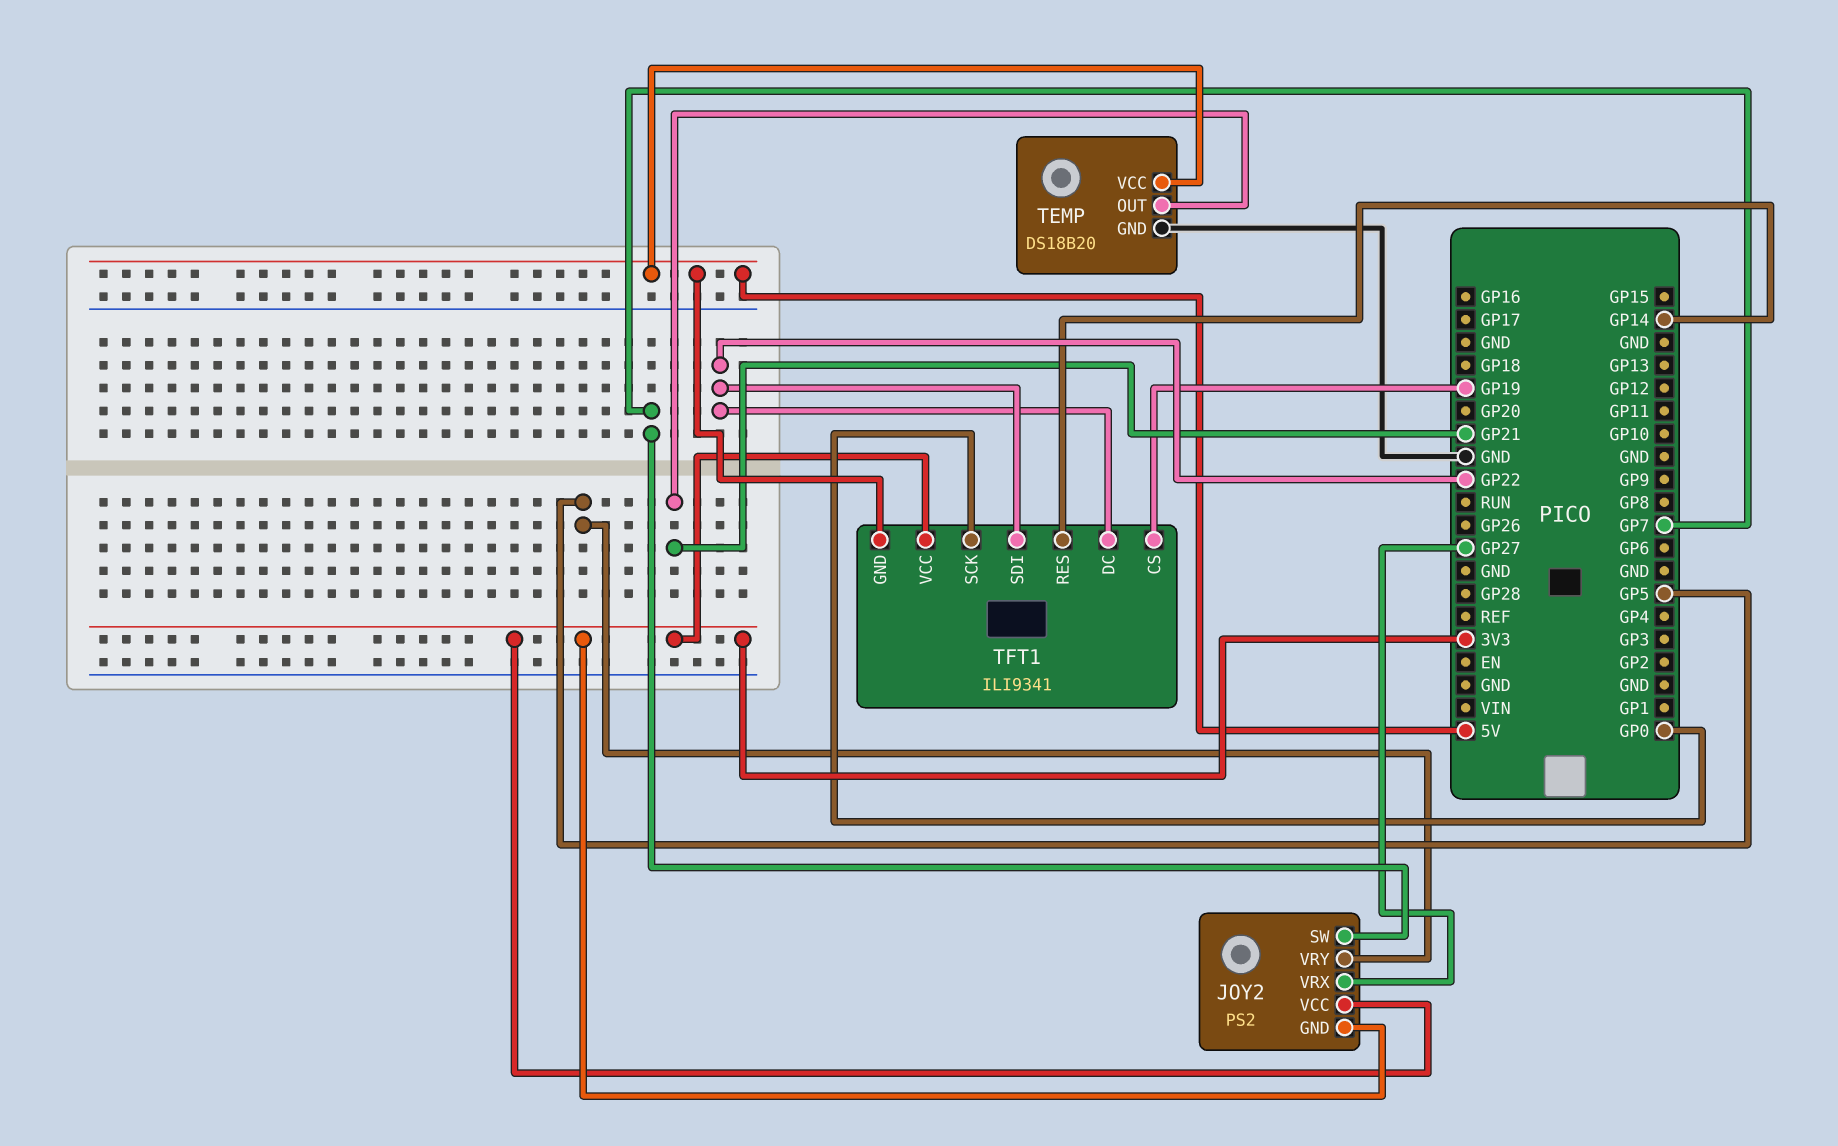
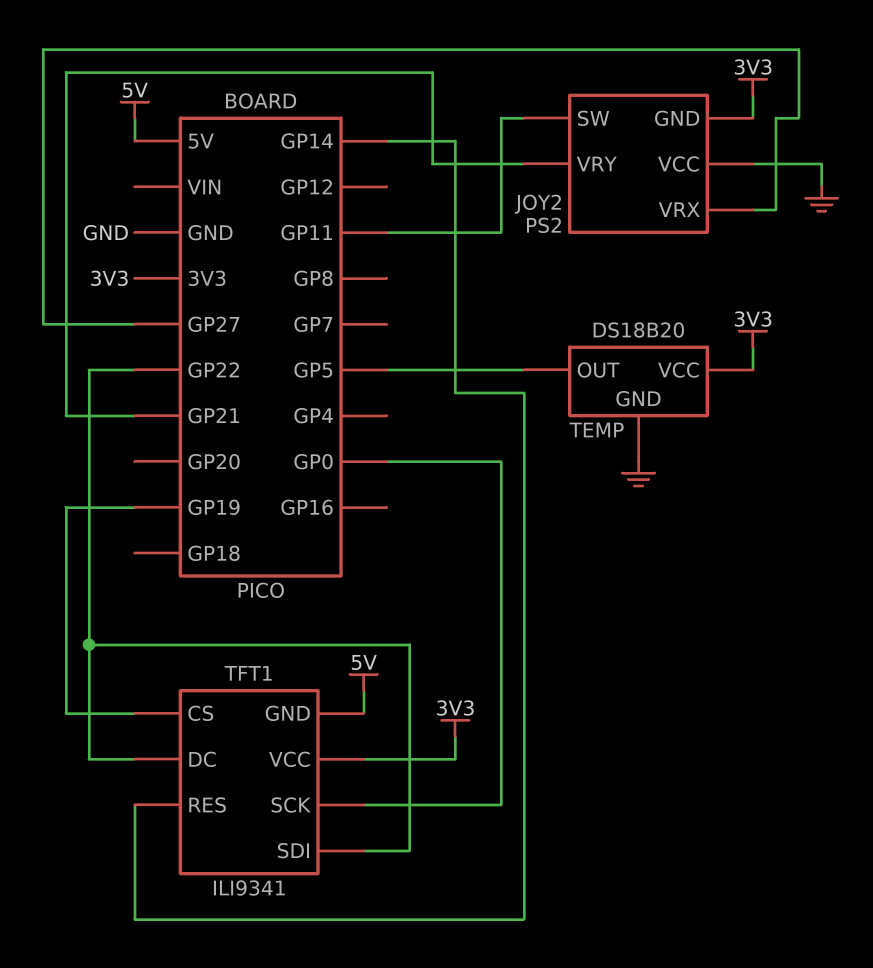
JOY2 pin SW: GP7 -> GP11
JOY2 pin VCC: 3V3 -> GND
JOY2 pin VRY: GP5 -> GP21
TEMP pin OUT: GP21 -> GP5
TEMP pin VCC: 5V -> 3V3

